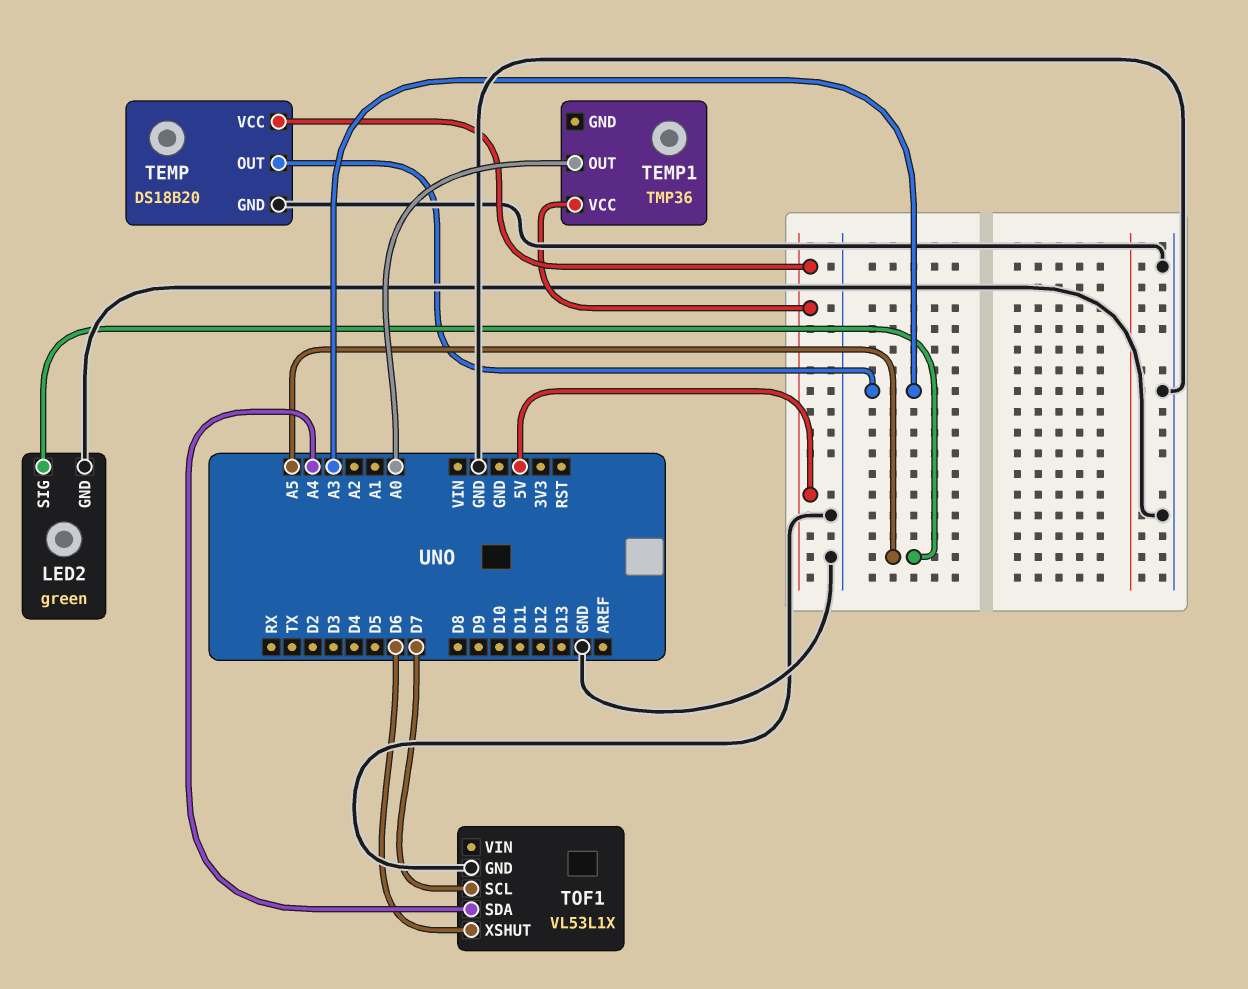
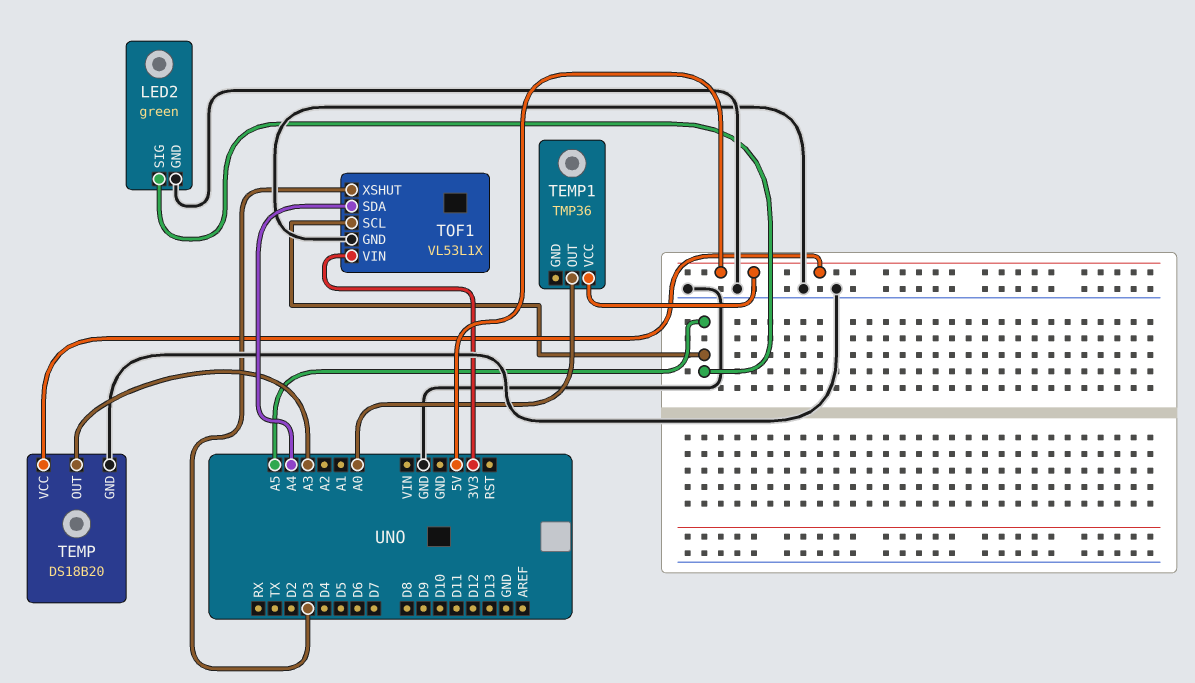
TOF1 pin SCL: D7 -> A5
TOF1 pin VIN: none -> 3V3
TOF1 pin XSHUT: D6 -> D3

